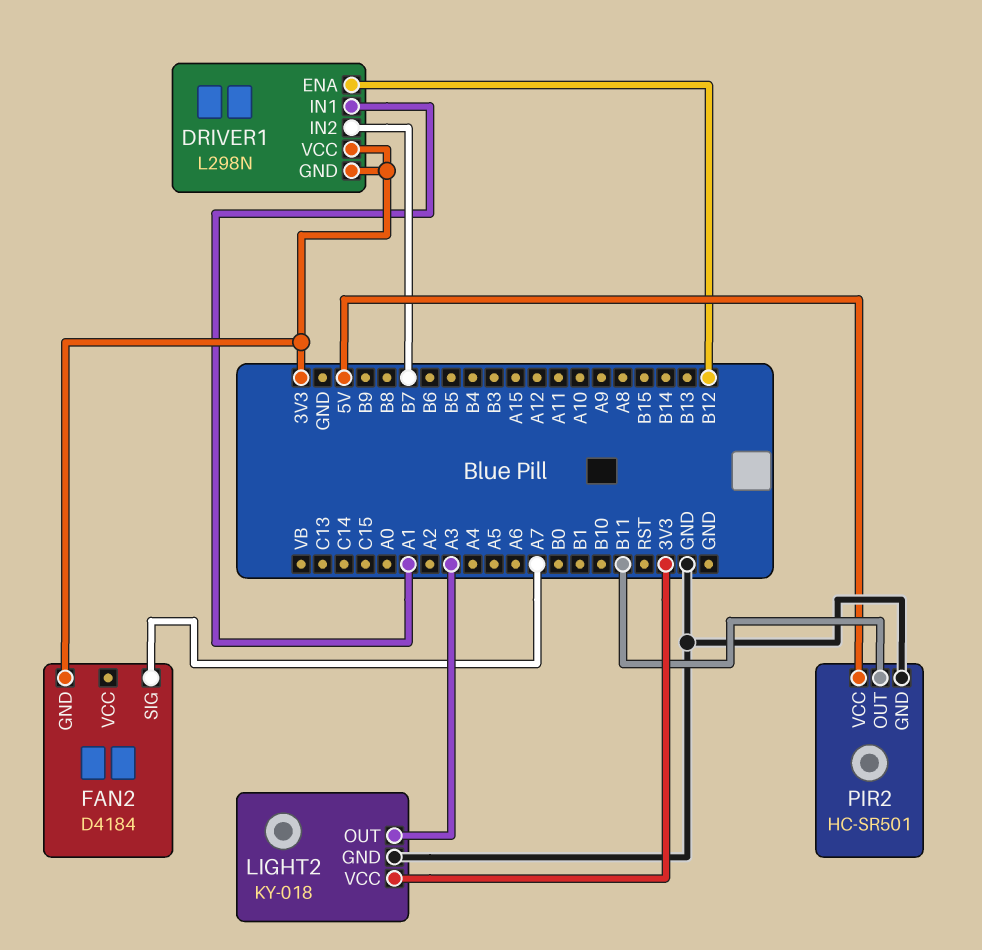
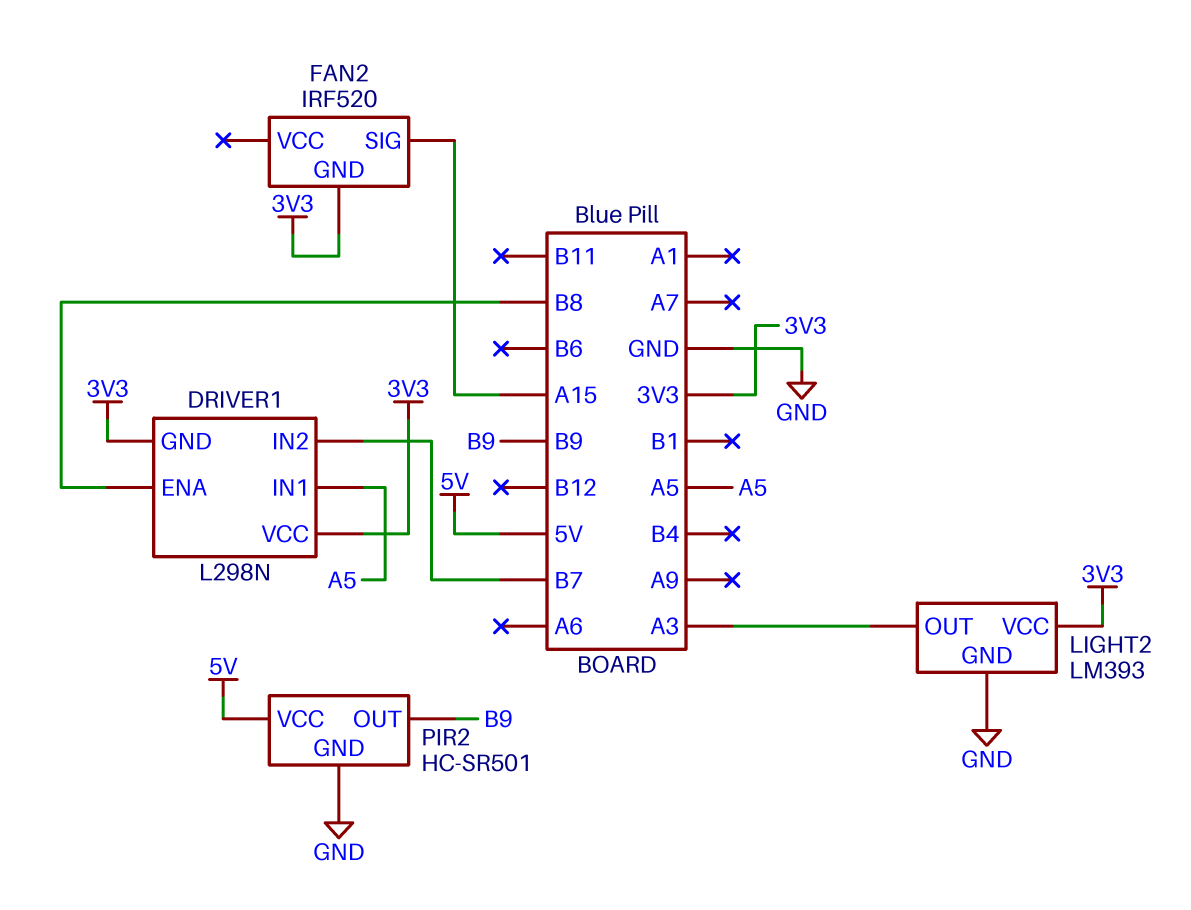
DRIVER1 pin ENA: B12 -> B8
DRIVER1 pin IN1: A1 -> A5
FAN2: D4184 -> IRF520
FAN2 pin SIG: A7 -> A15
LIGHT2: KY-018 -> LM393
PIR2 pin OUT: B11 -> B9

